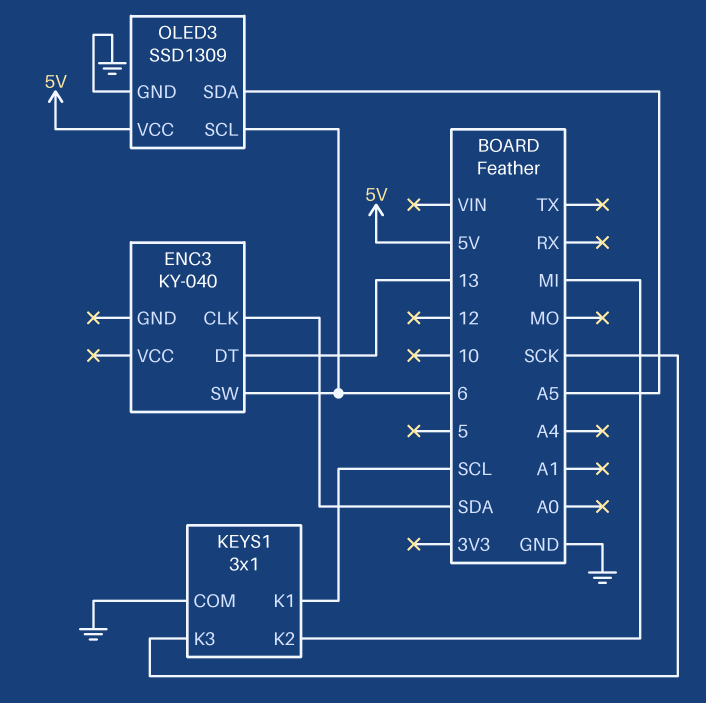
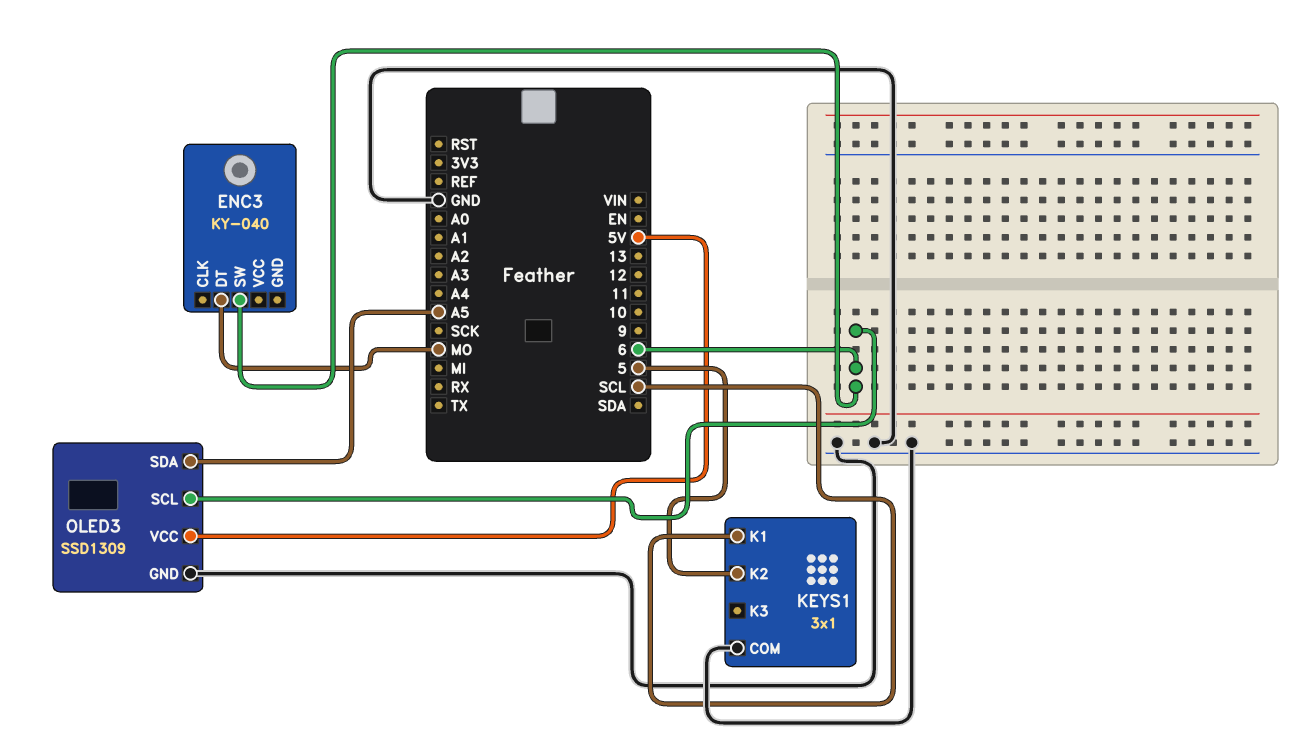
ENC3 pin CLK: SDA -> none
ENC3 pin DT: 13 -> MO
KEYS1 pin K2: MI -> 5
KEYS1 pin K3: SCK -> none

